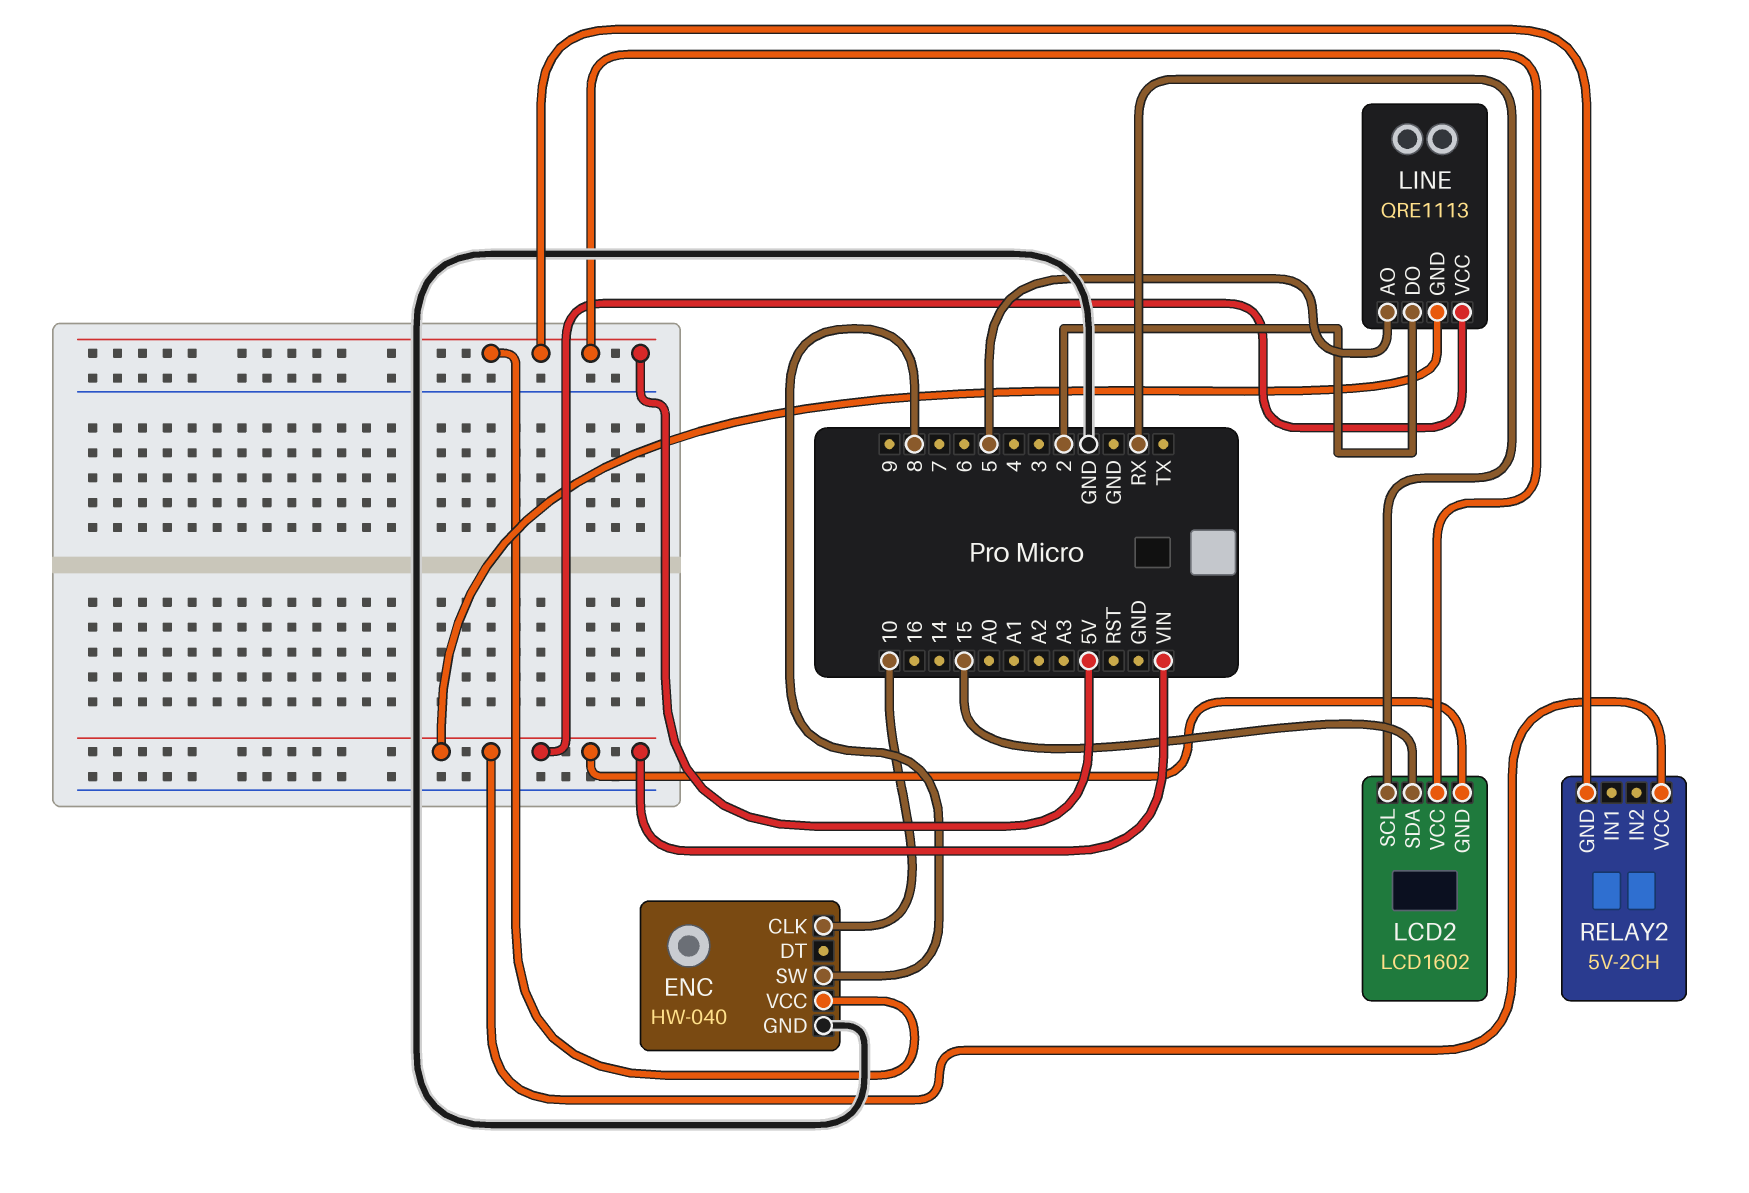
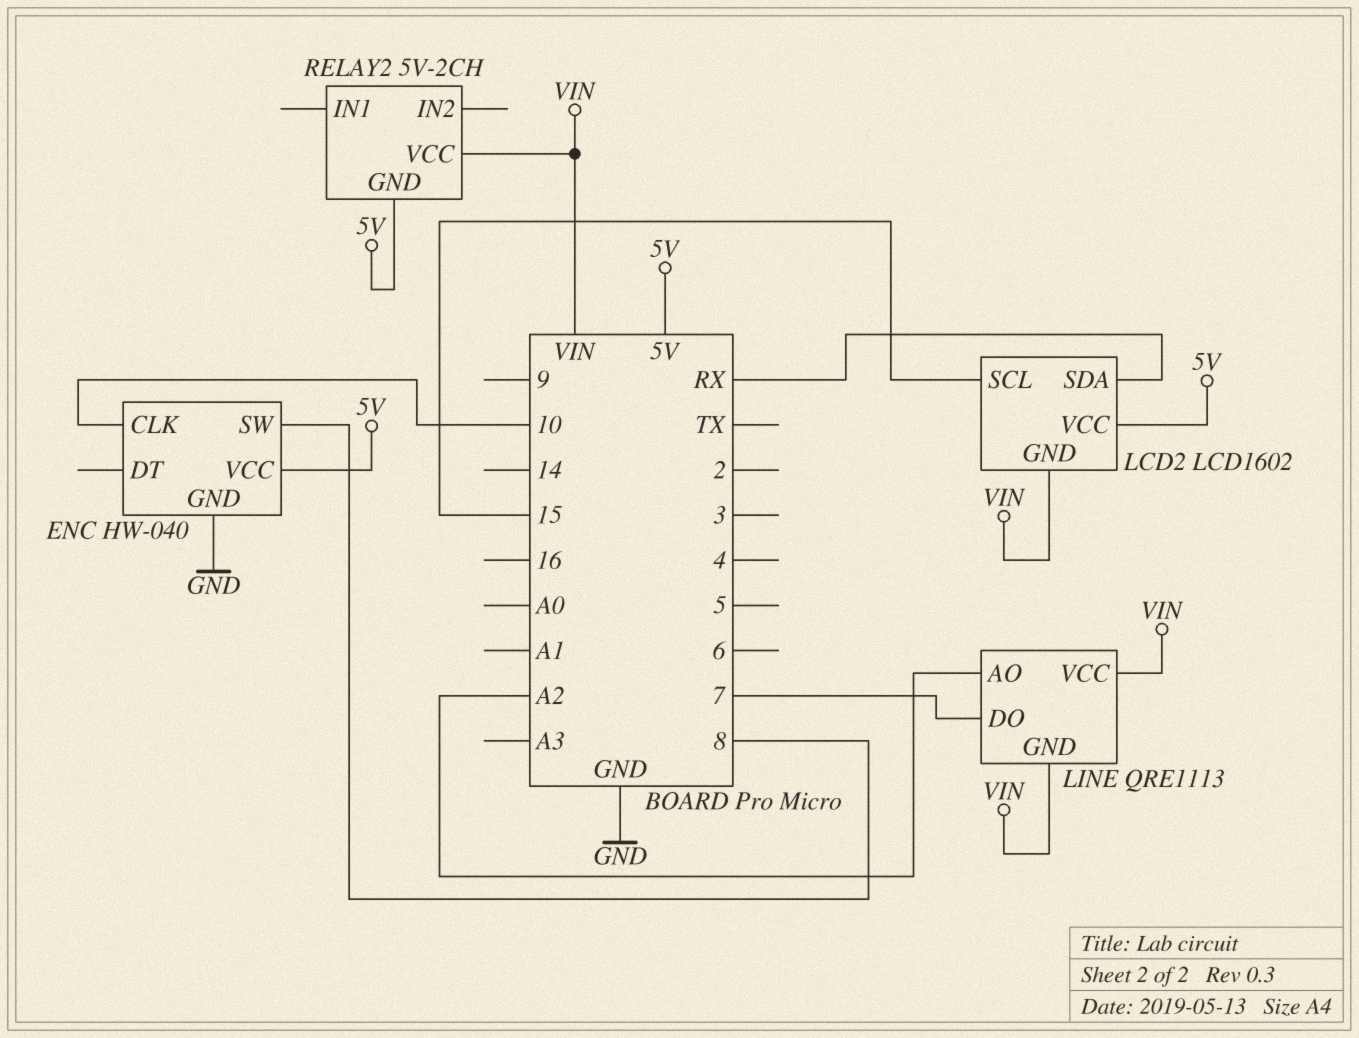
LCD2 pin SCL: RX -> 15
LCD2 pin SDA: 15 -> RX
LINE pin AO: 5 -> A2
LINE pin DO: 2 -> 7

